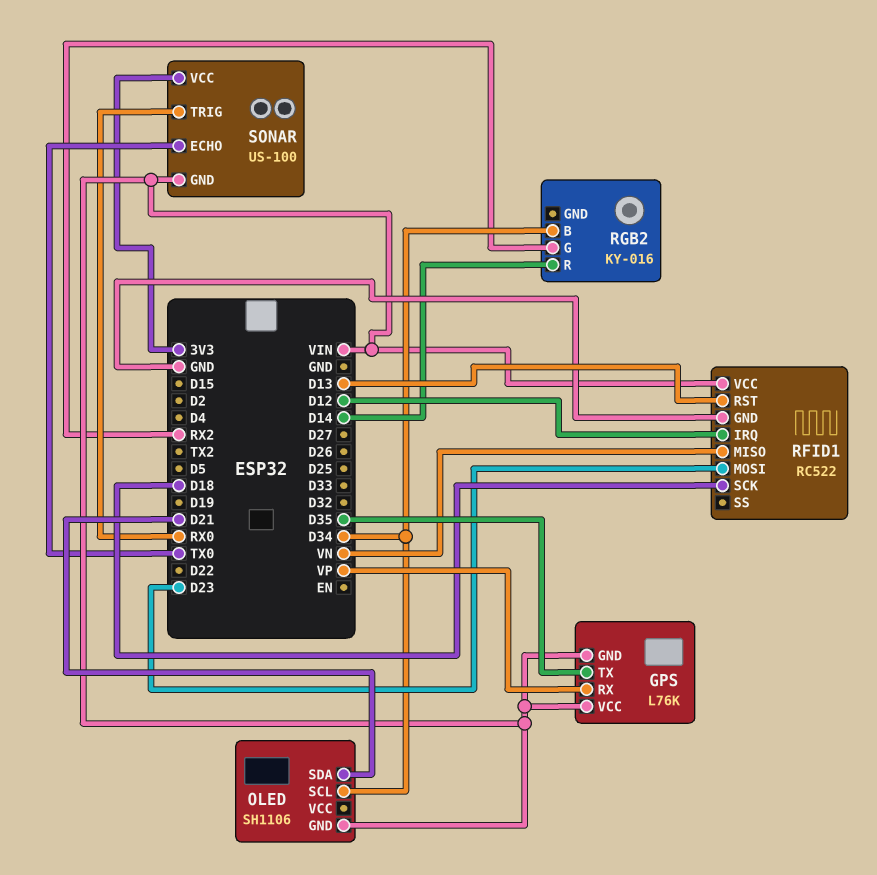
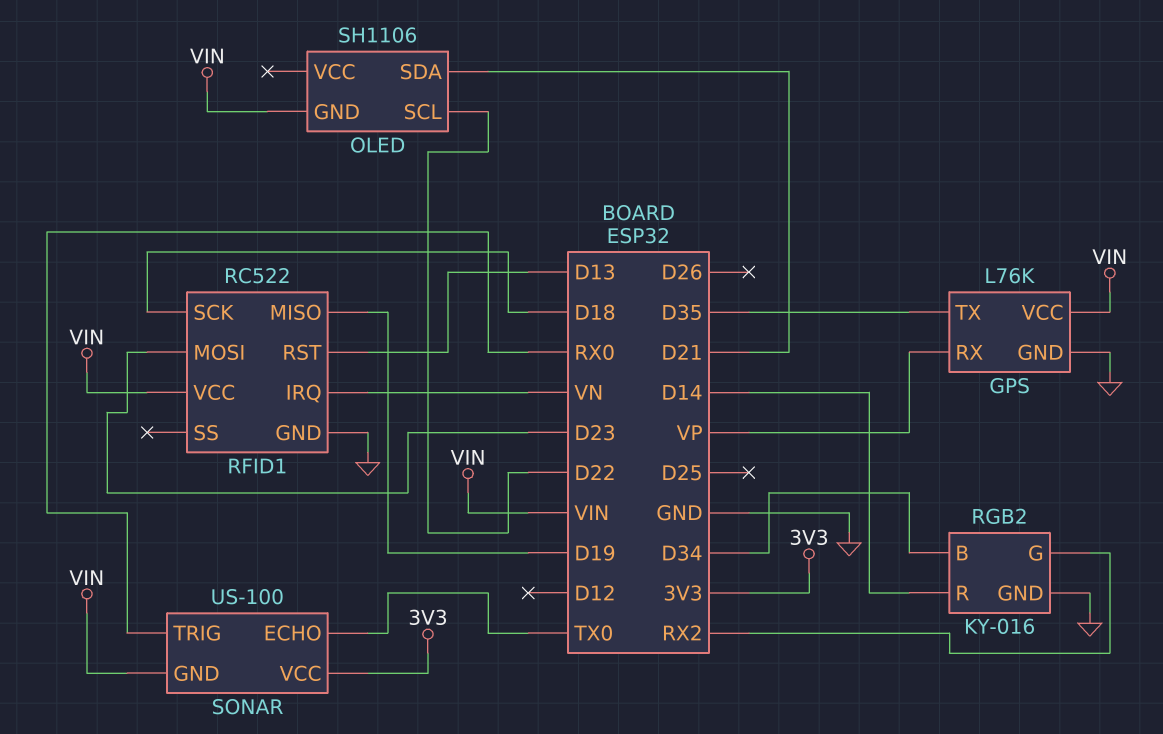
GPS pin GND: VIN -> GND
OLED pin SCL: D34 -> D22
RFID1 pin IRQ: D12 -> VN
RFID1 pin MISO: VN -> D19
RGB2 pin GND: none -> GND

